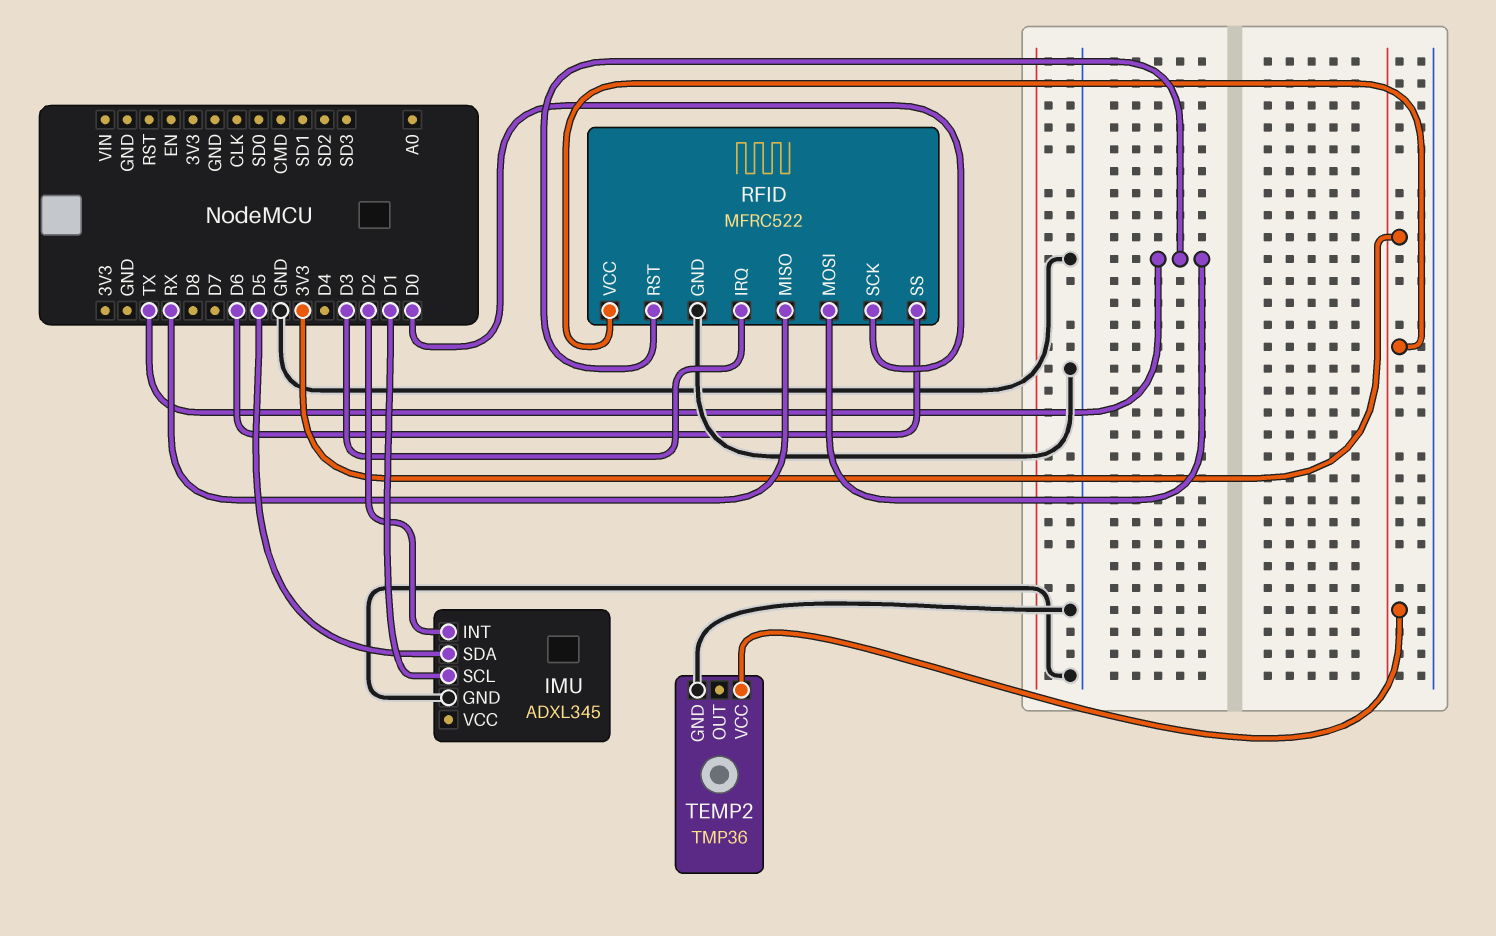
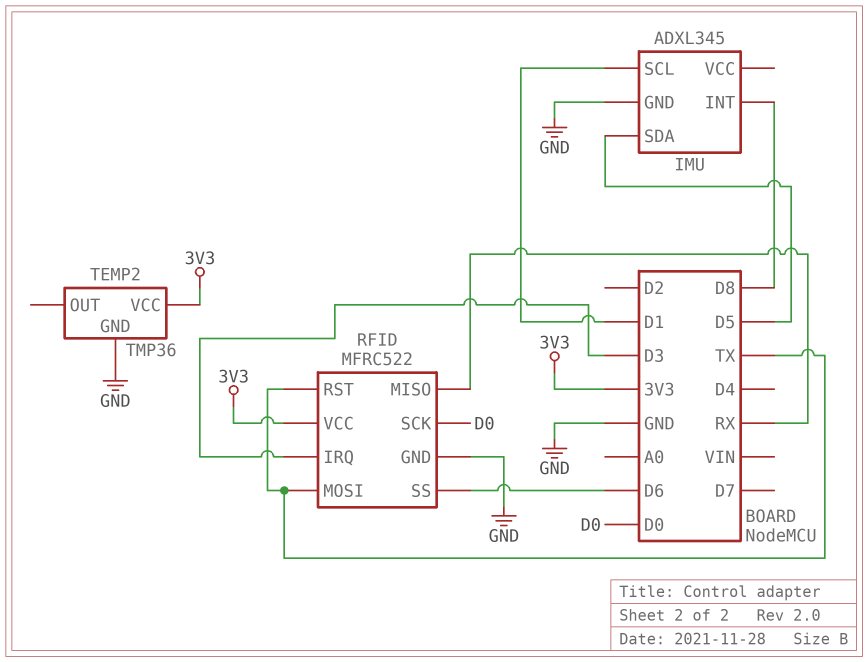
IMU pin INT: D2 -> D8

